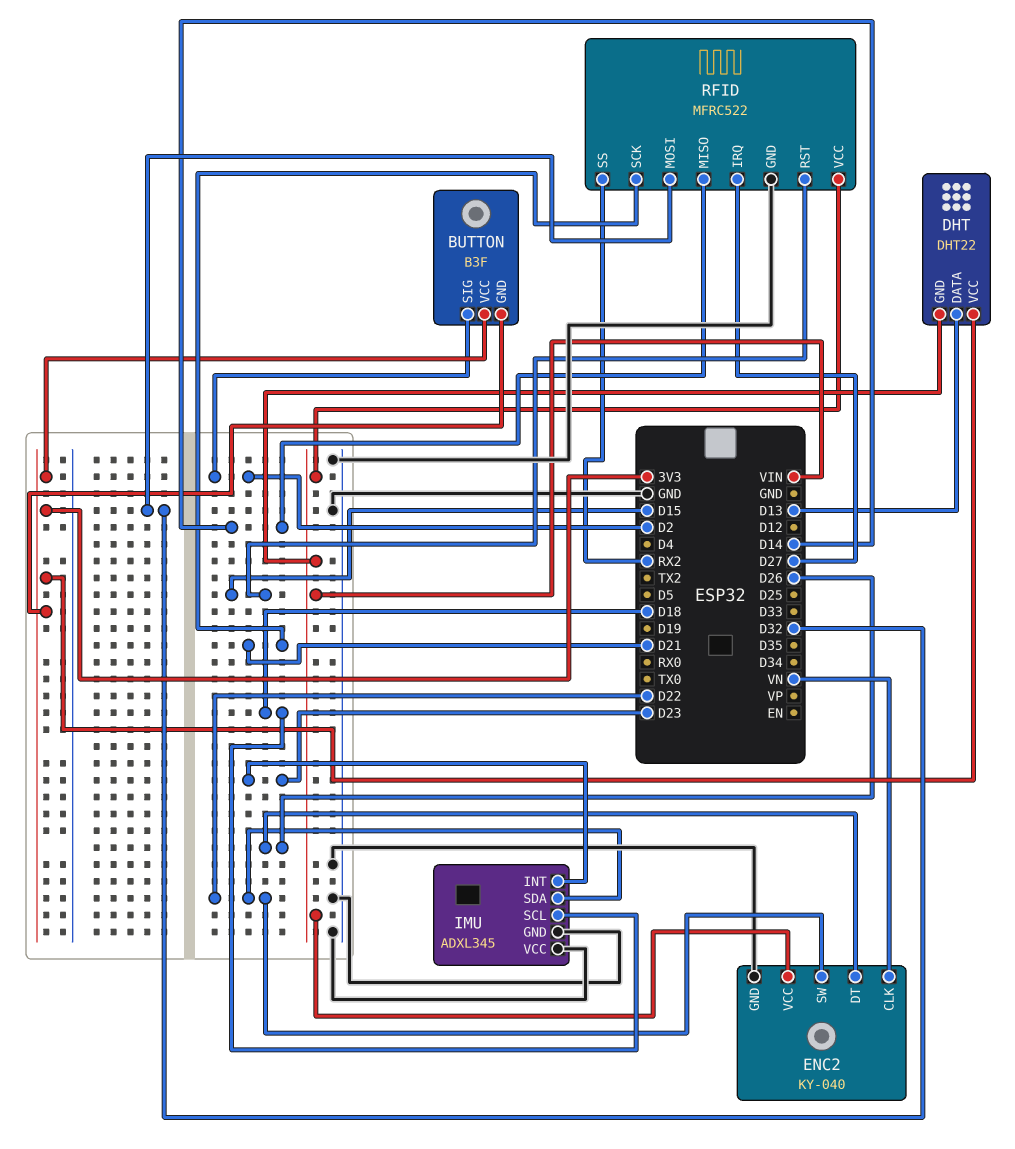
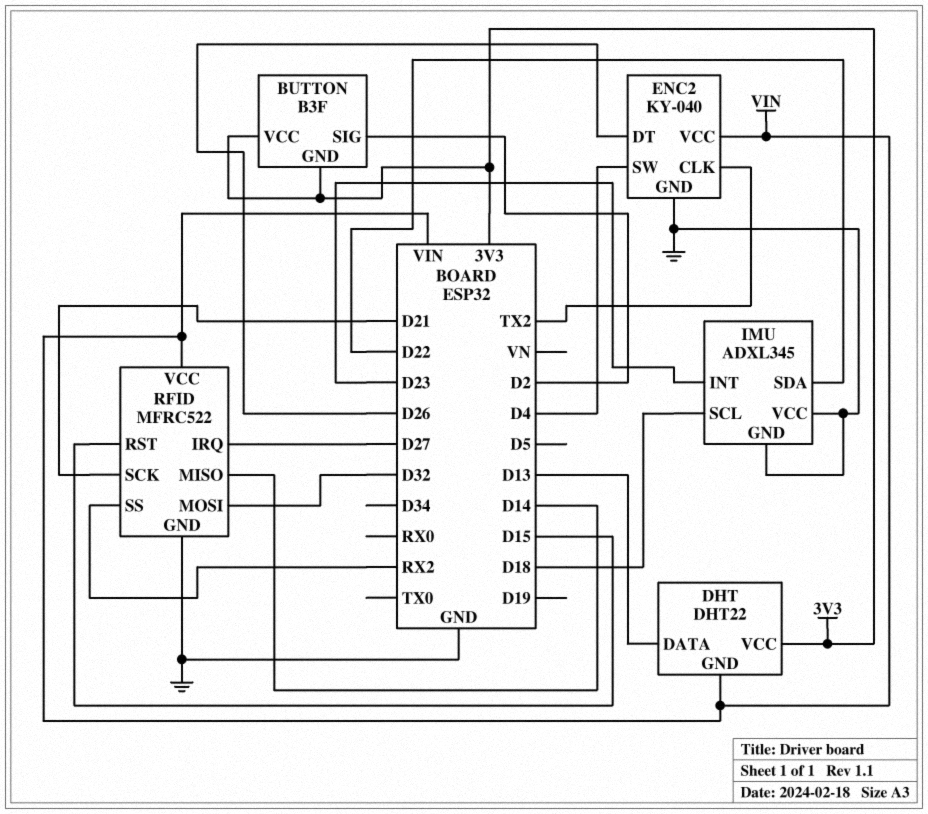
ENC2 pin CLK: VN -> TX2
ENC2 pin SW: D22 -> D4

